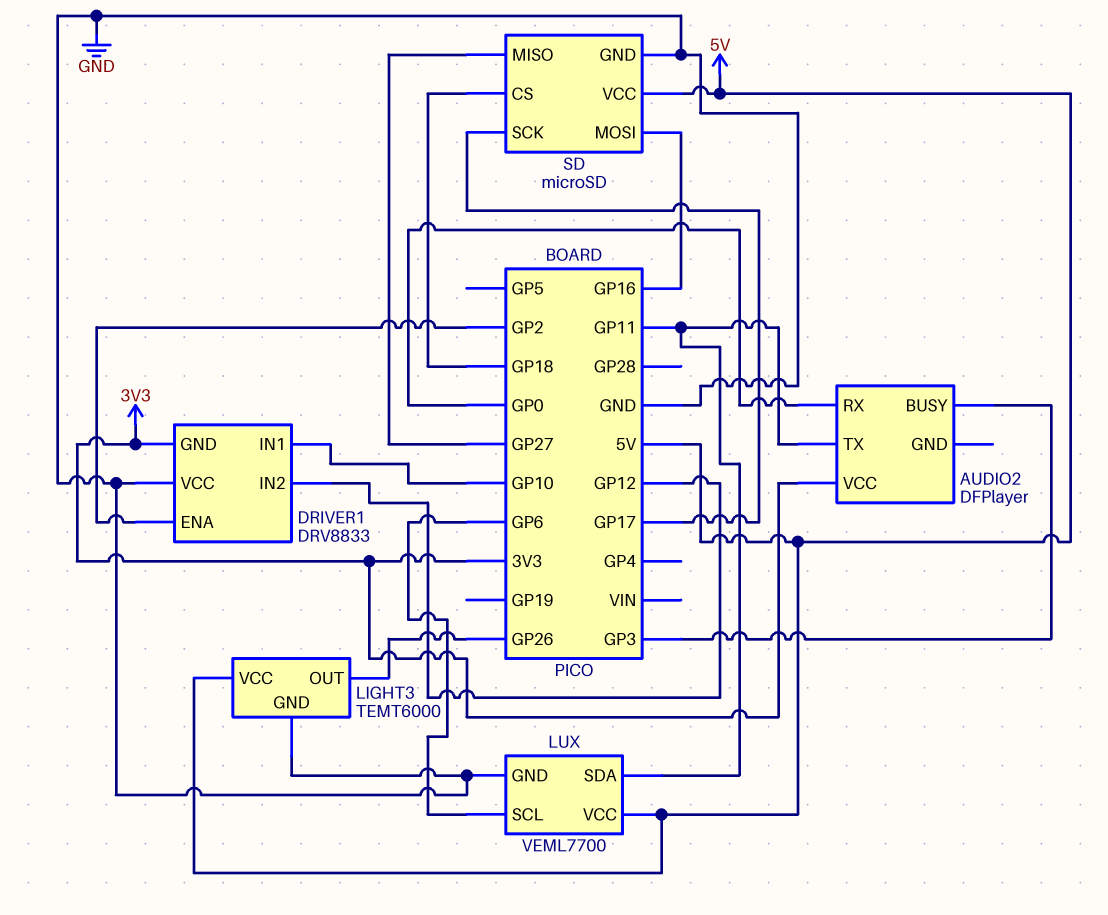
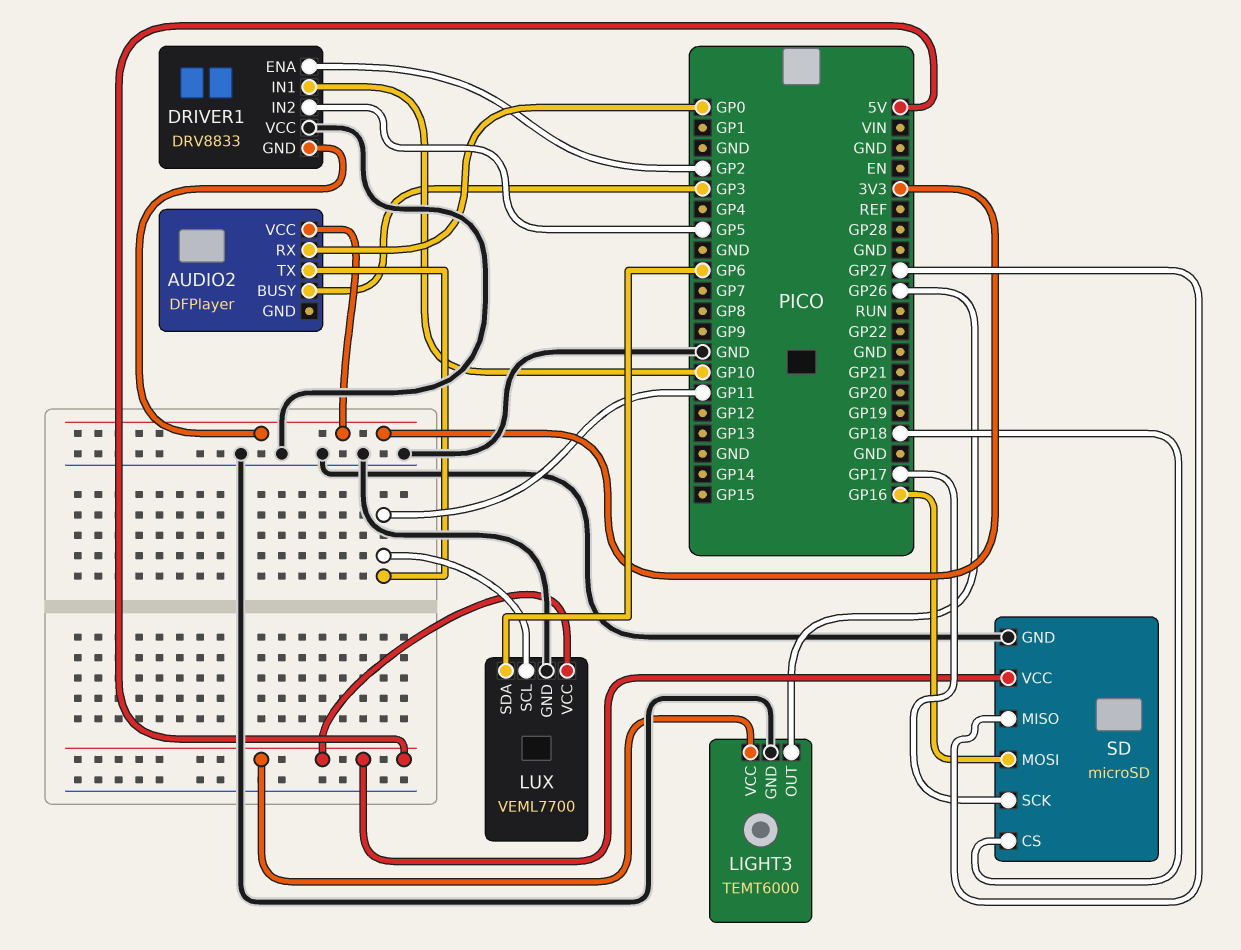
DRIVER1 pin IN2: GP12 -> GP5
LUX pin SCL: GP6 -> GP11
LUX pin SDA: GP11 -> GP6

